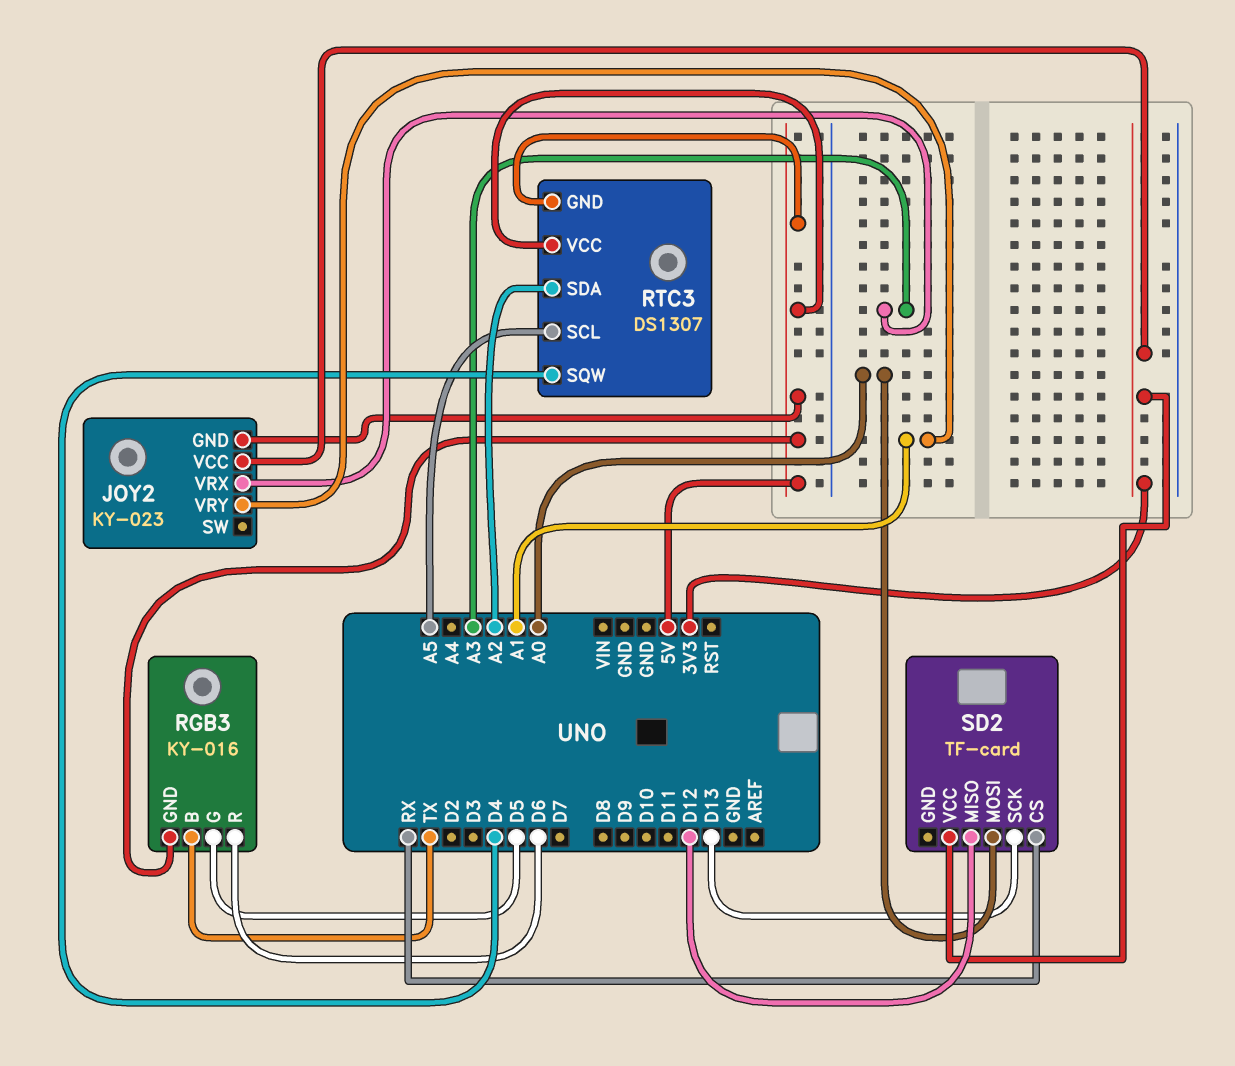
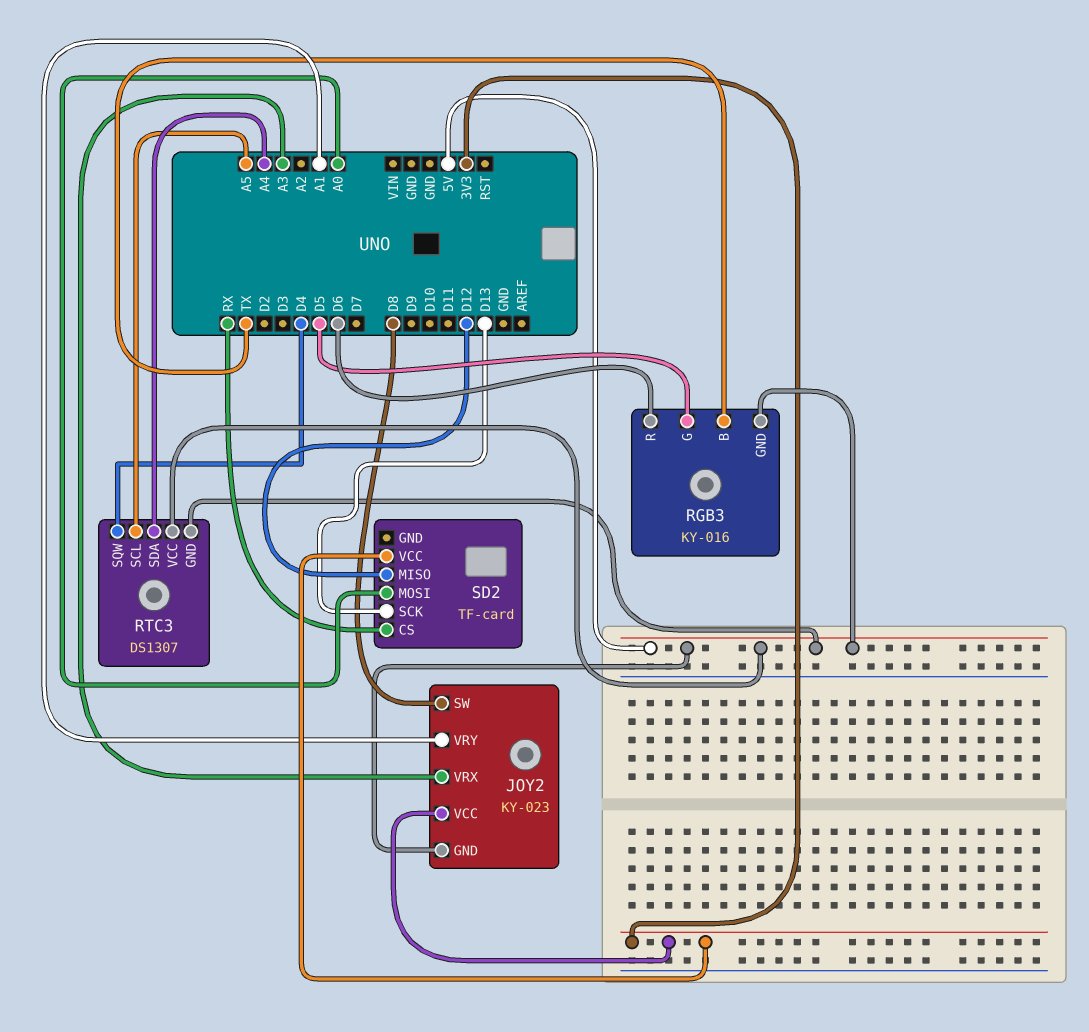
JOY2 pin SW: none -> D8
RTC3 pin SDA: A2 -> A4

